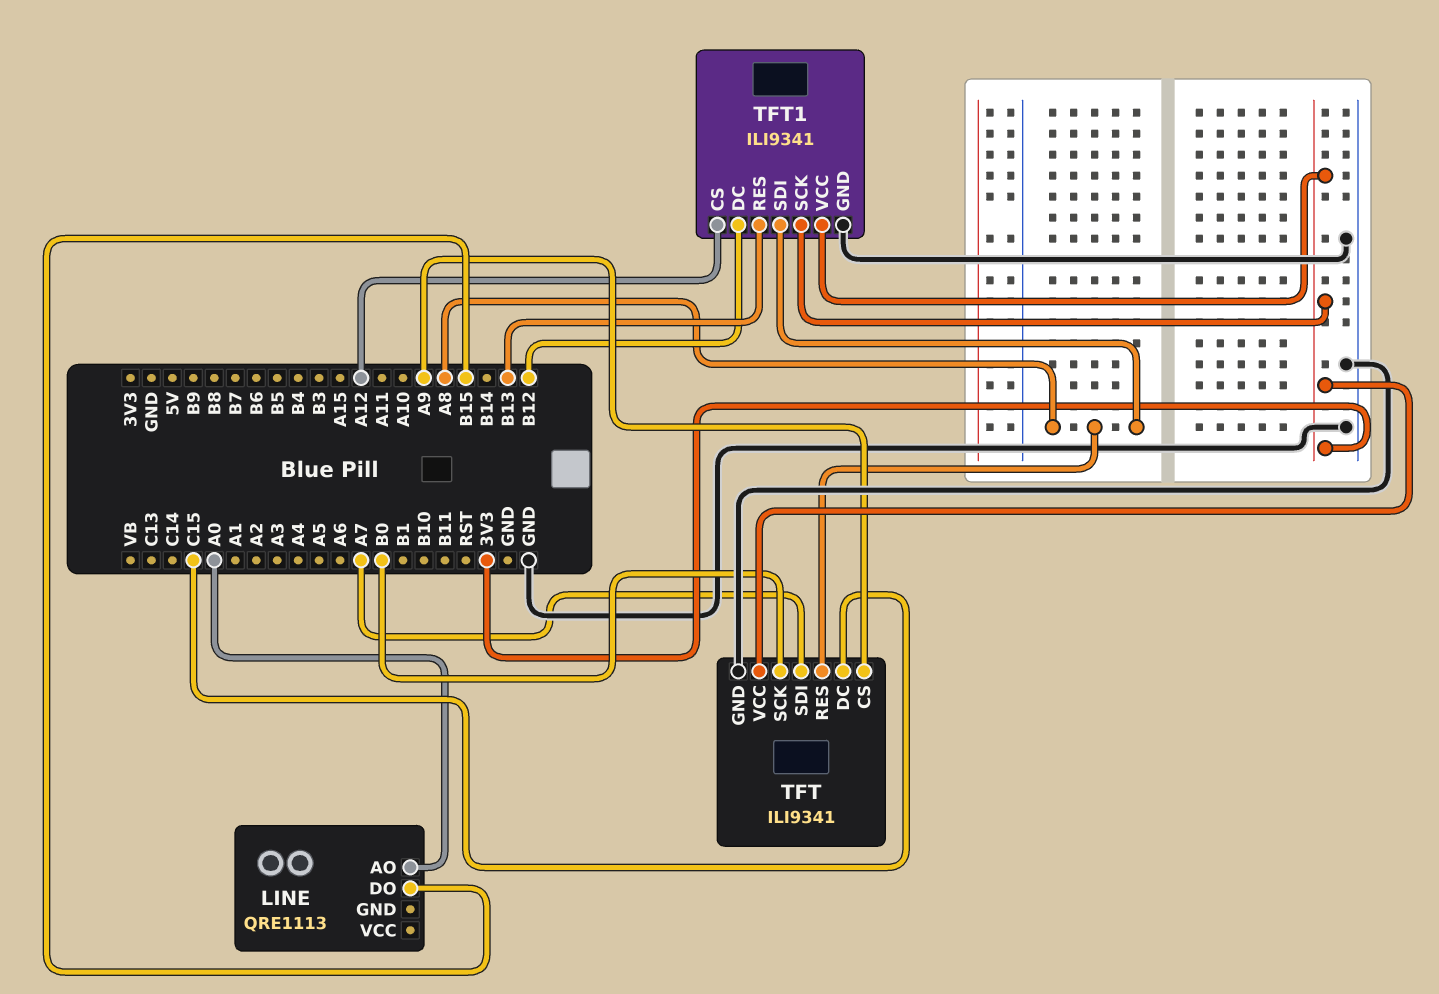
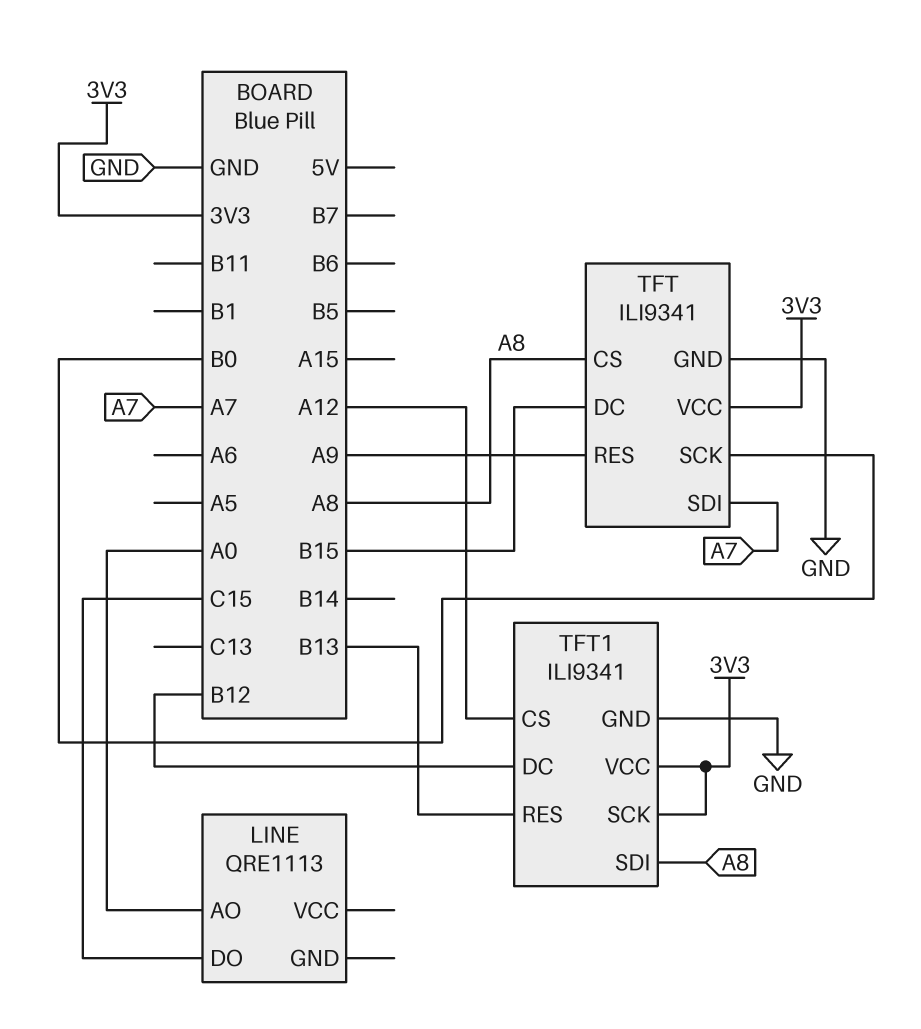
LINE pin DO: B15 -> C15
TFT pin CS: A9 -> A8
TFT pin DC: C15 -> B15
TFT pin RES: A8 -> A9

